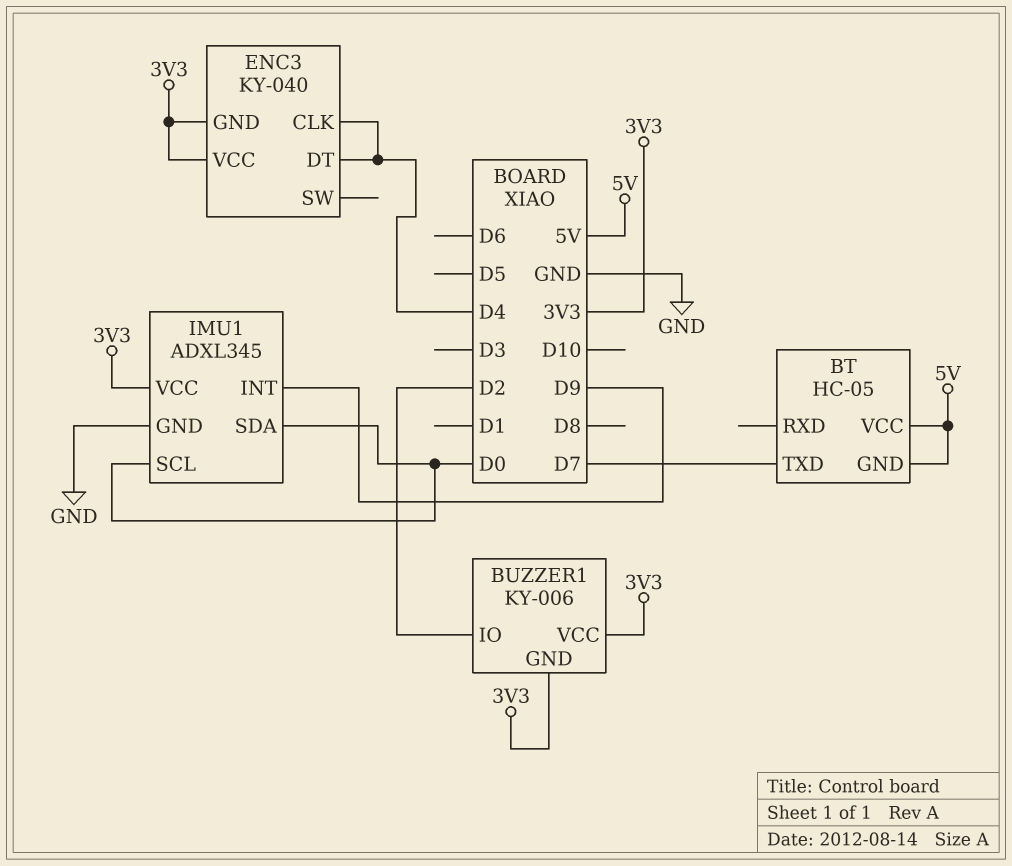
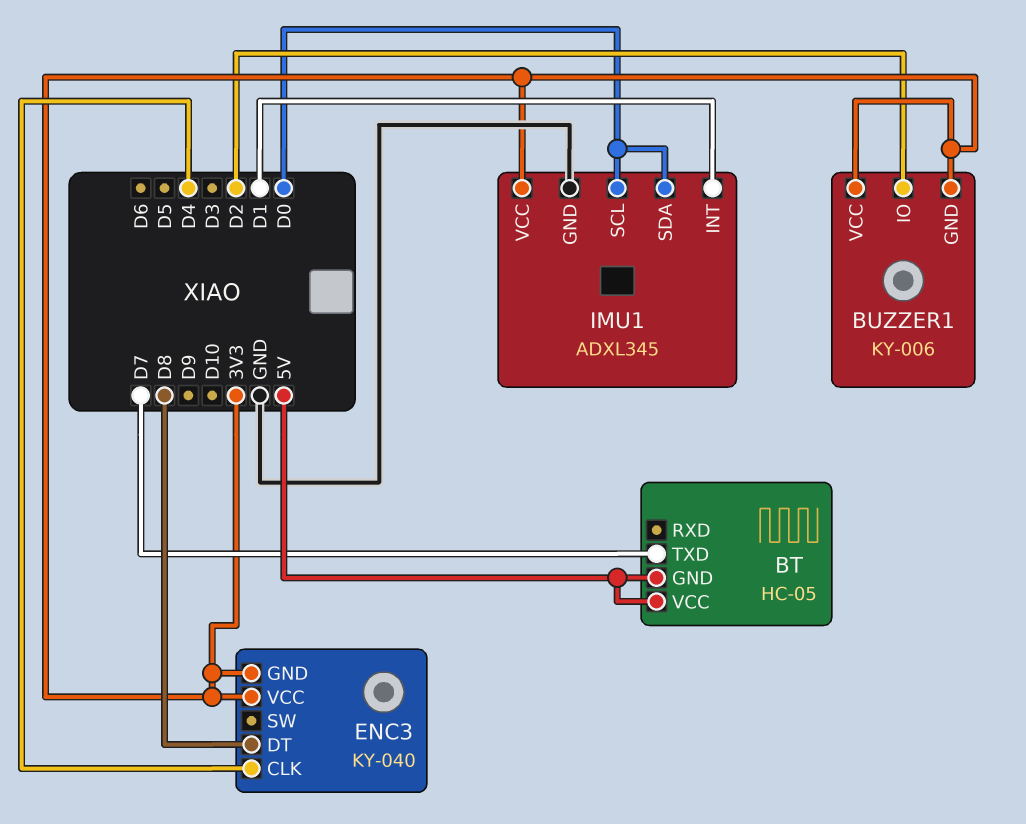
ENC3 pin DT: D4 -> D8
IMU1 pin INT: D9 -> D1

